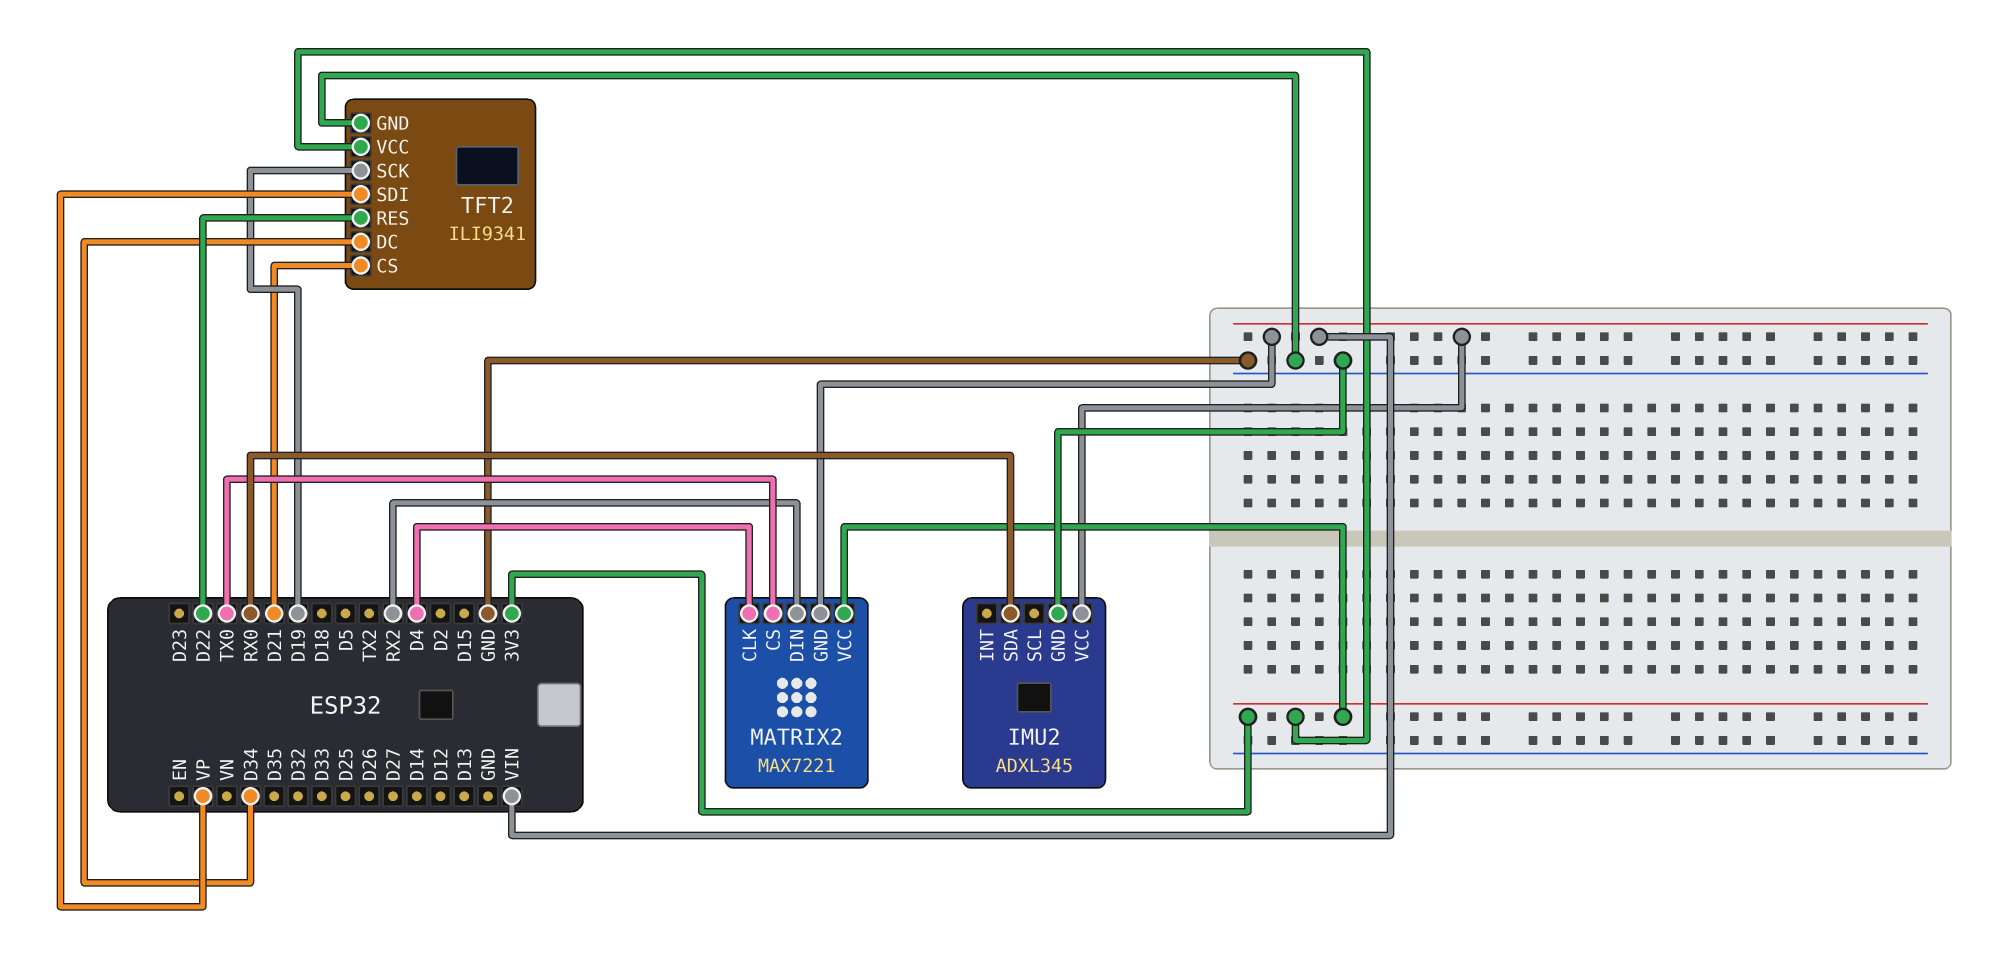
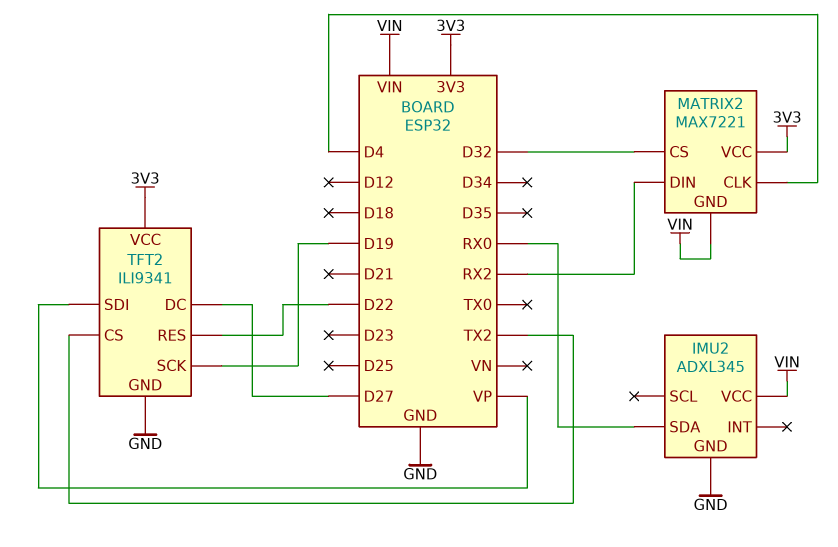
MATRIX2 pin CS: TX0 -> D32
TFT2 pin CS: D21 -> TX2
TFT2 pin DC: D34 -> D27

